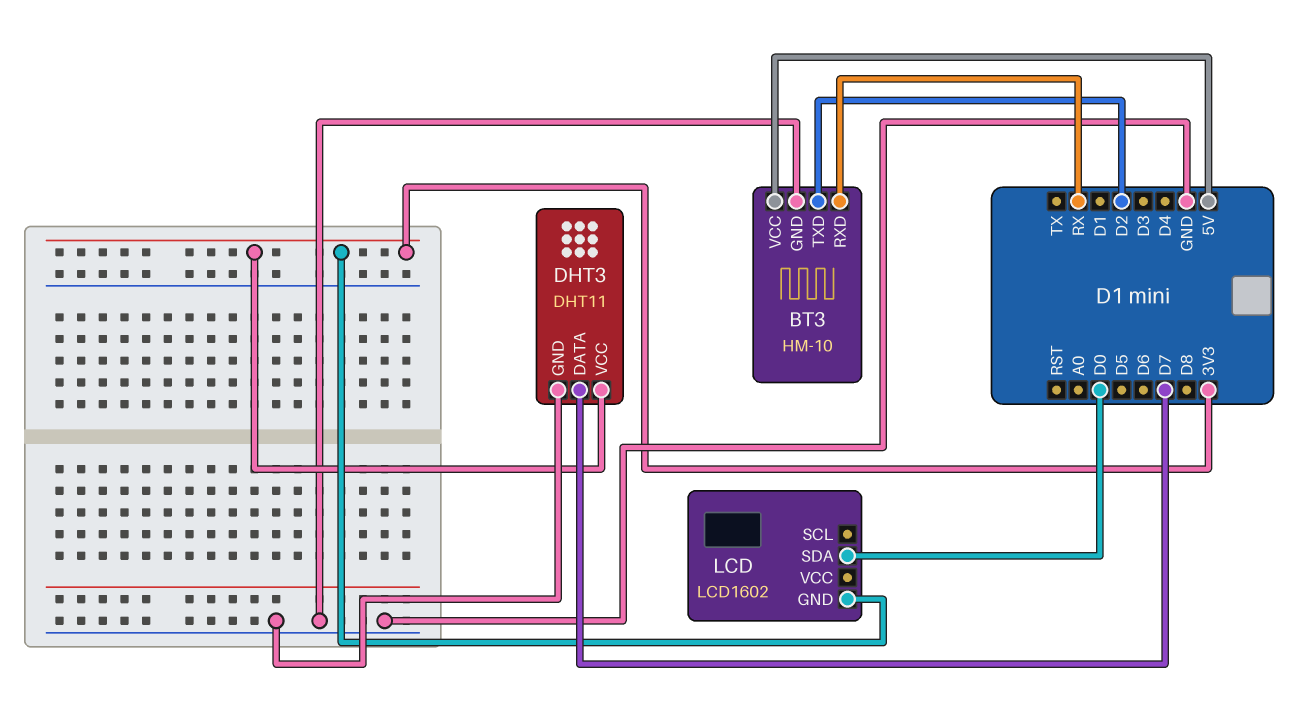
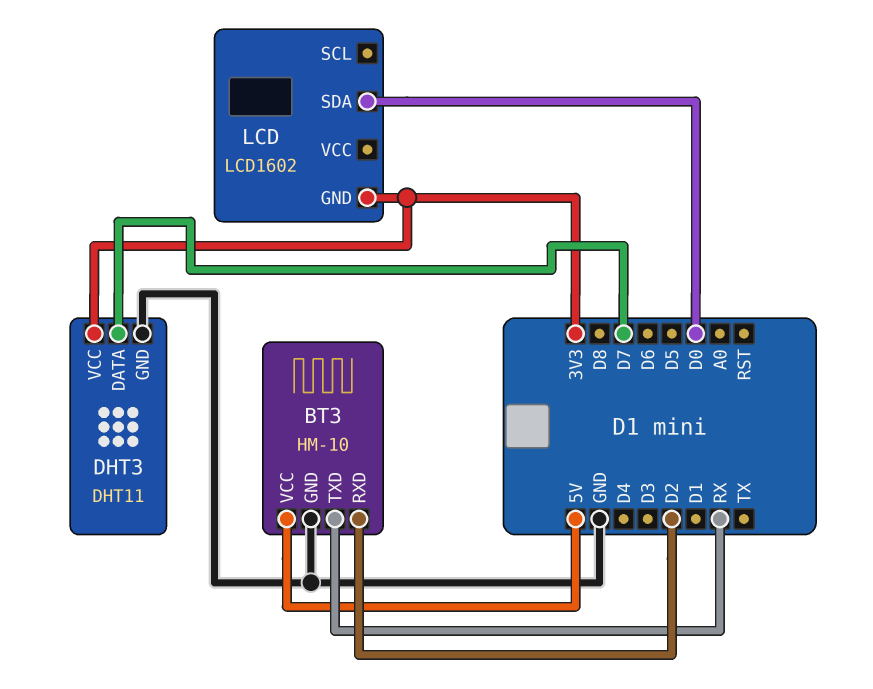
BT3 pin RXD: RX -> D2
BT3 pin TXD: D2 -> RX

